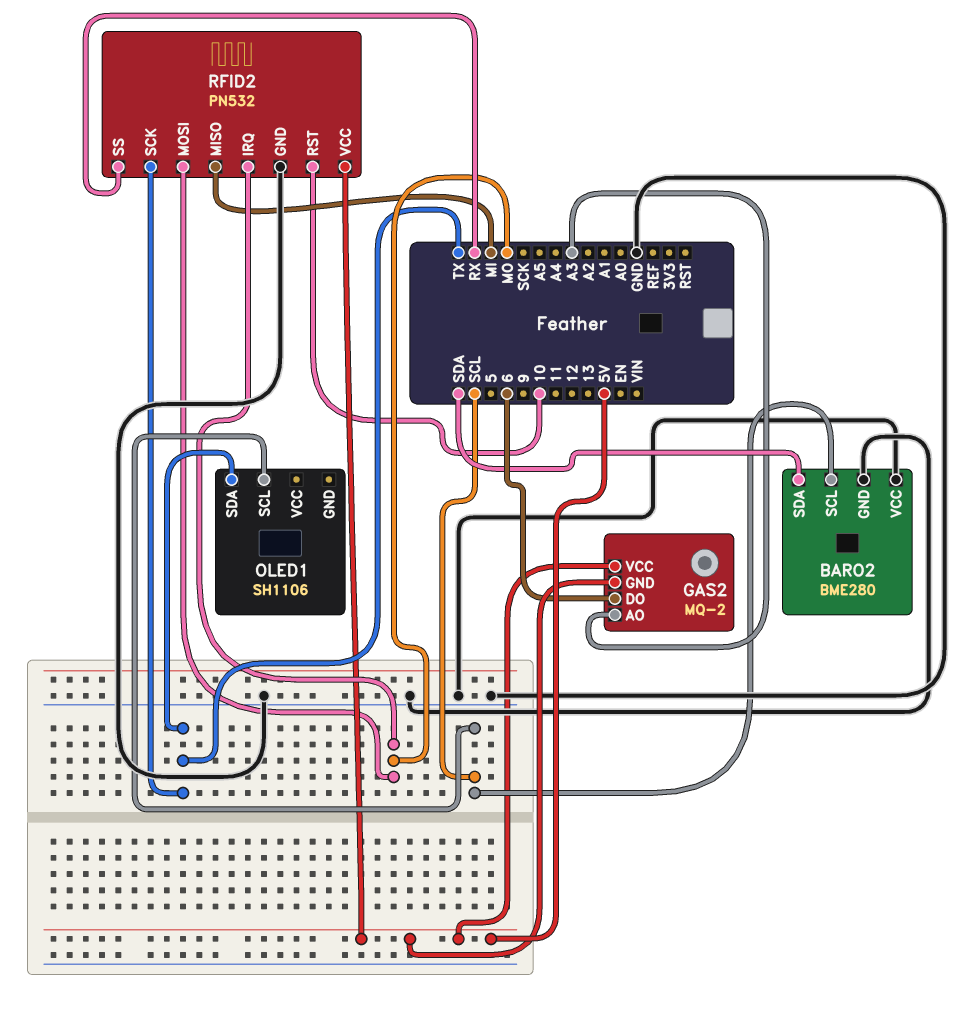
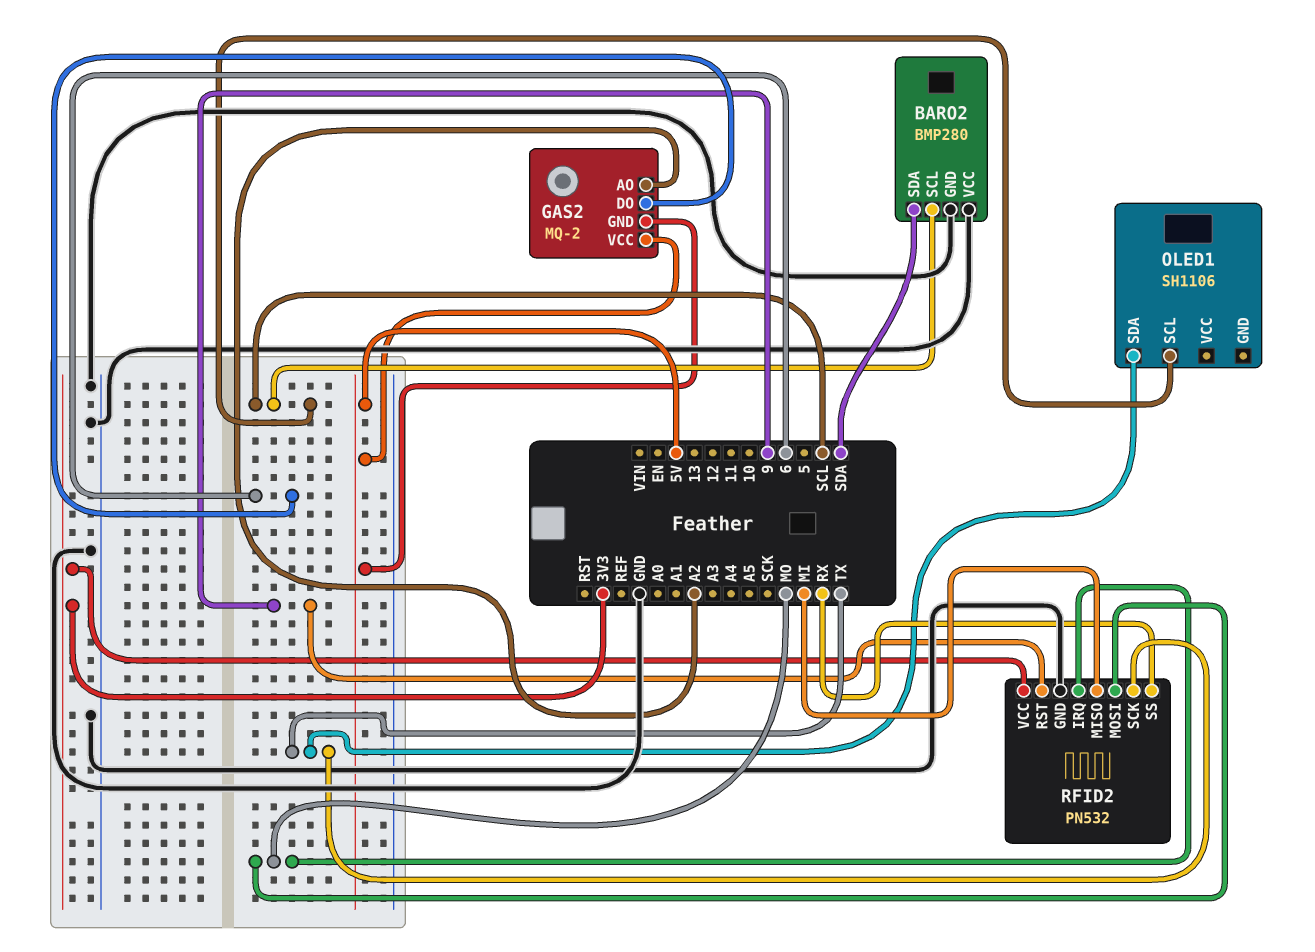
BARO2: BME280 -> BMP280
GAS2 pin AO: A3 -> A2
RFID2 pin RST: 10 -> 9
RFID2 pin VCC: 5V -> 3V3

